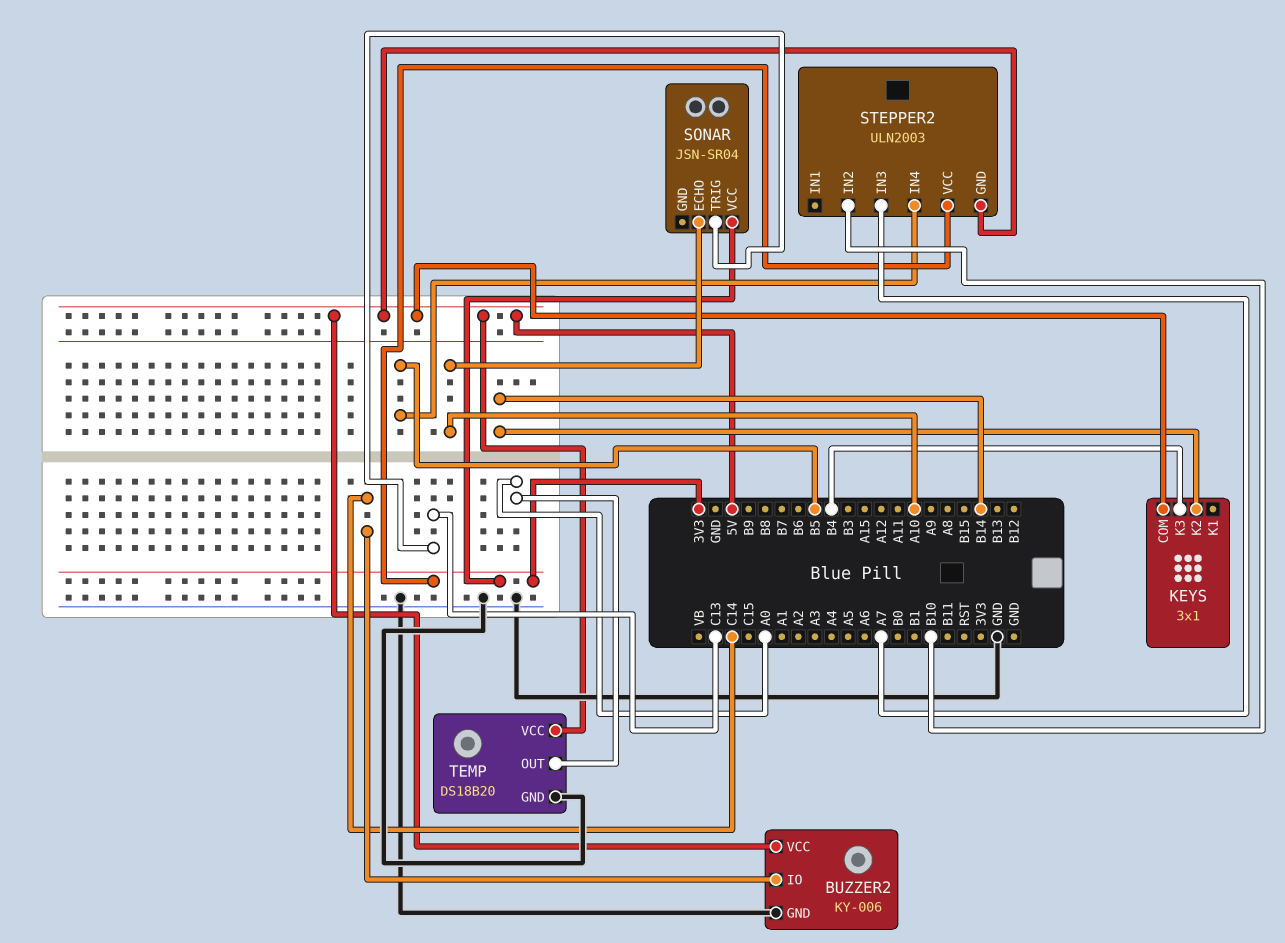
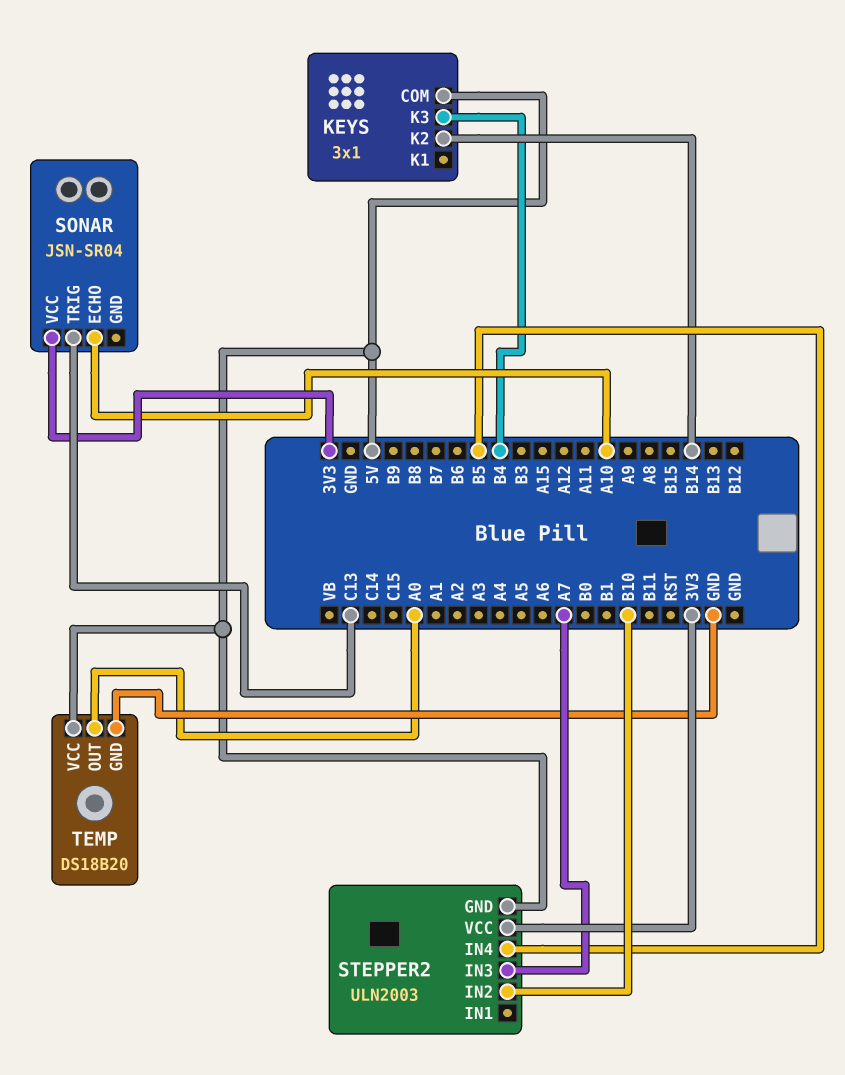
BUZZER2: KY-006 -> none
BUZZER2 pin GND: GND -> none
BUZZER2 pin IO: C14 -> none
BUZZER2 pin VCC: 5V -> none

